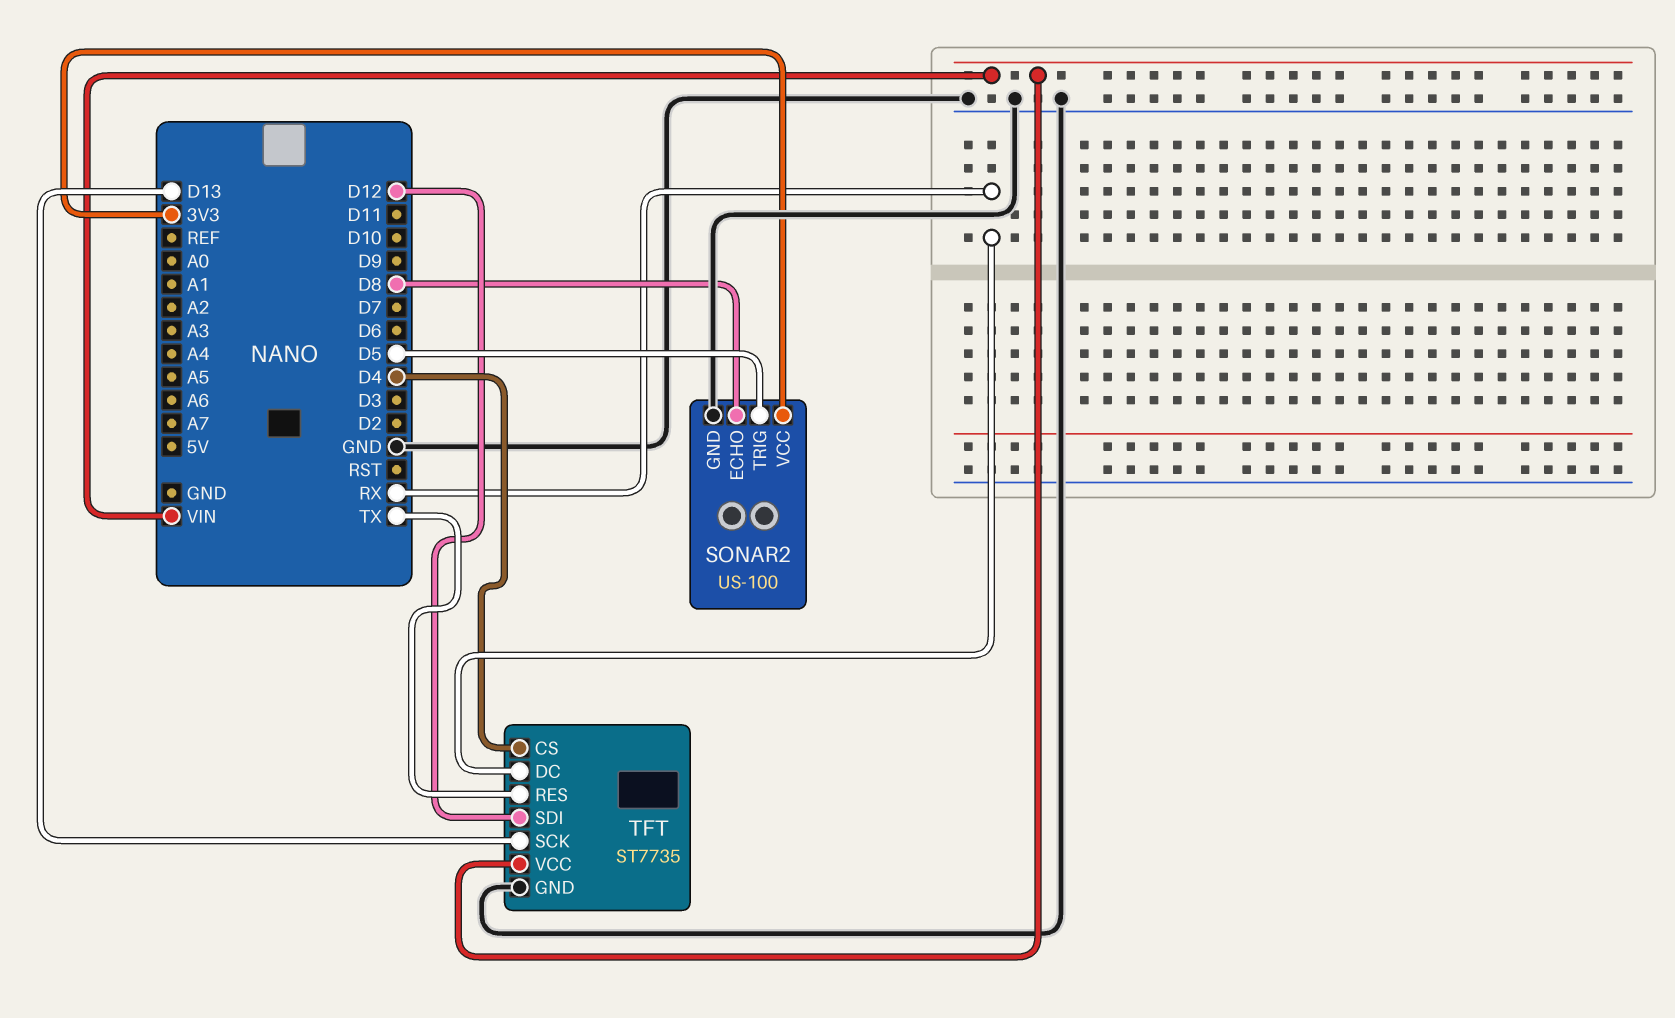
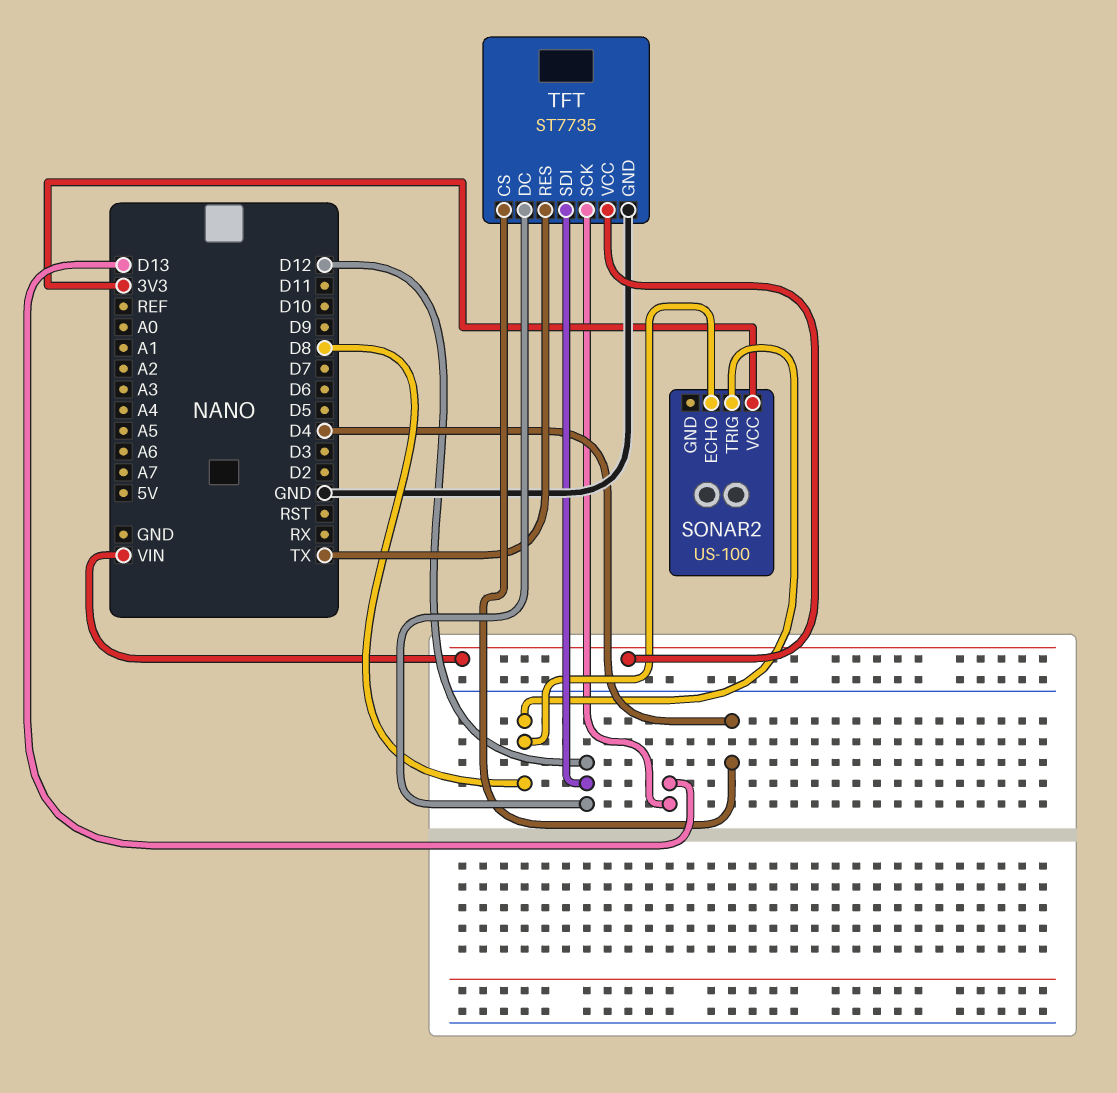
SONAR2 pin GND: GND -> none
SONAR2 pin TRIG: D5 -> D8
TFT pin DC: RX -> D12

